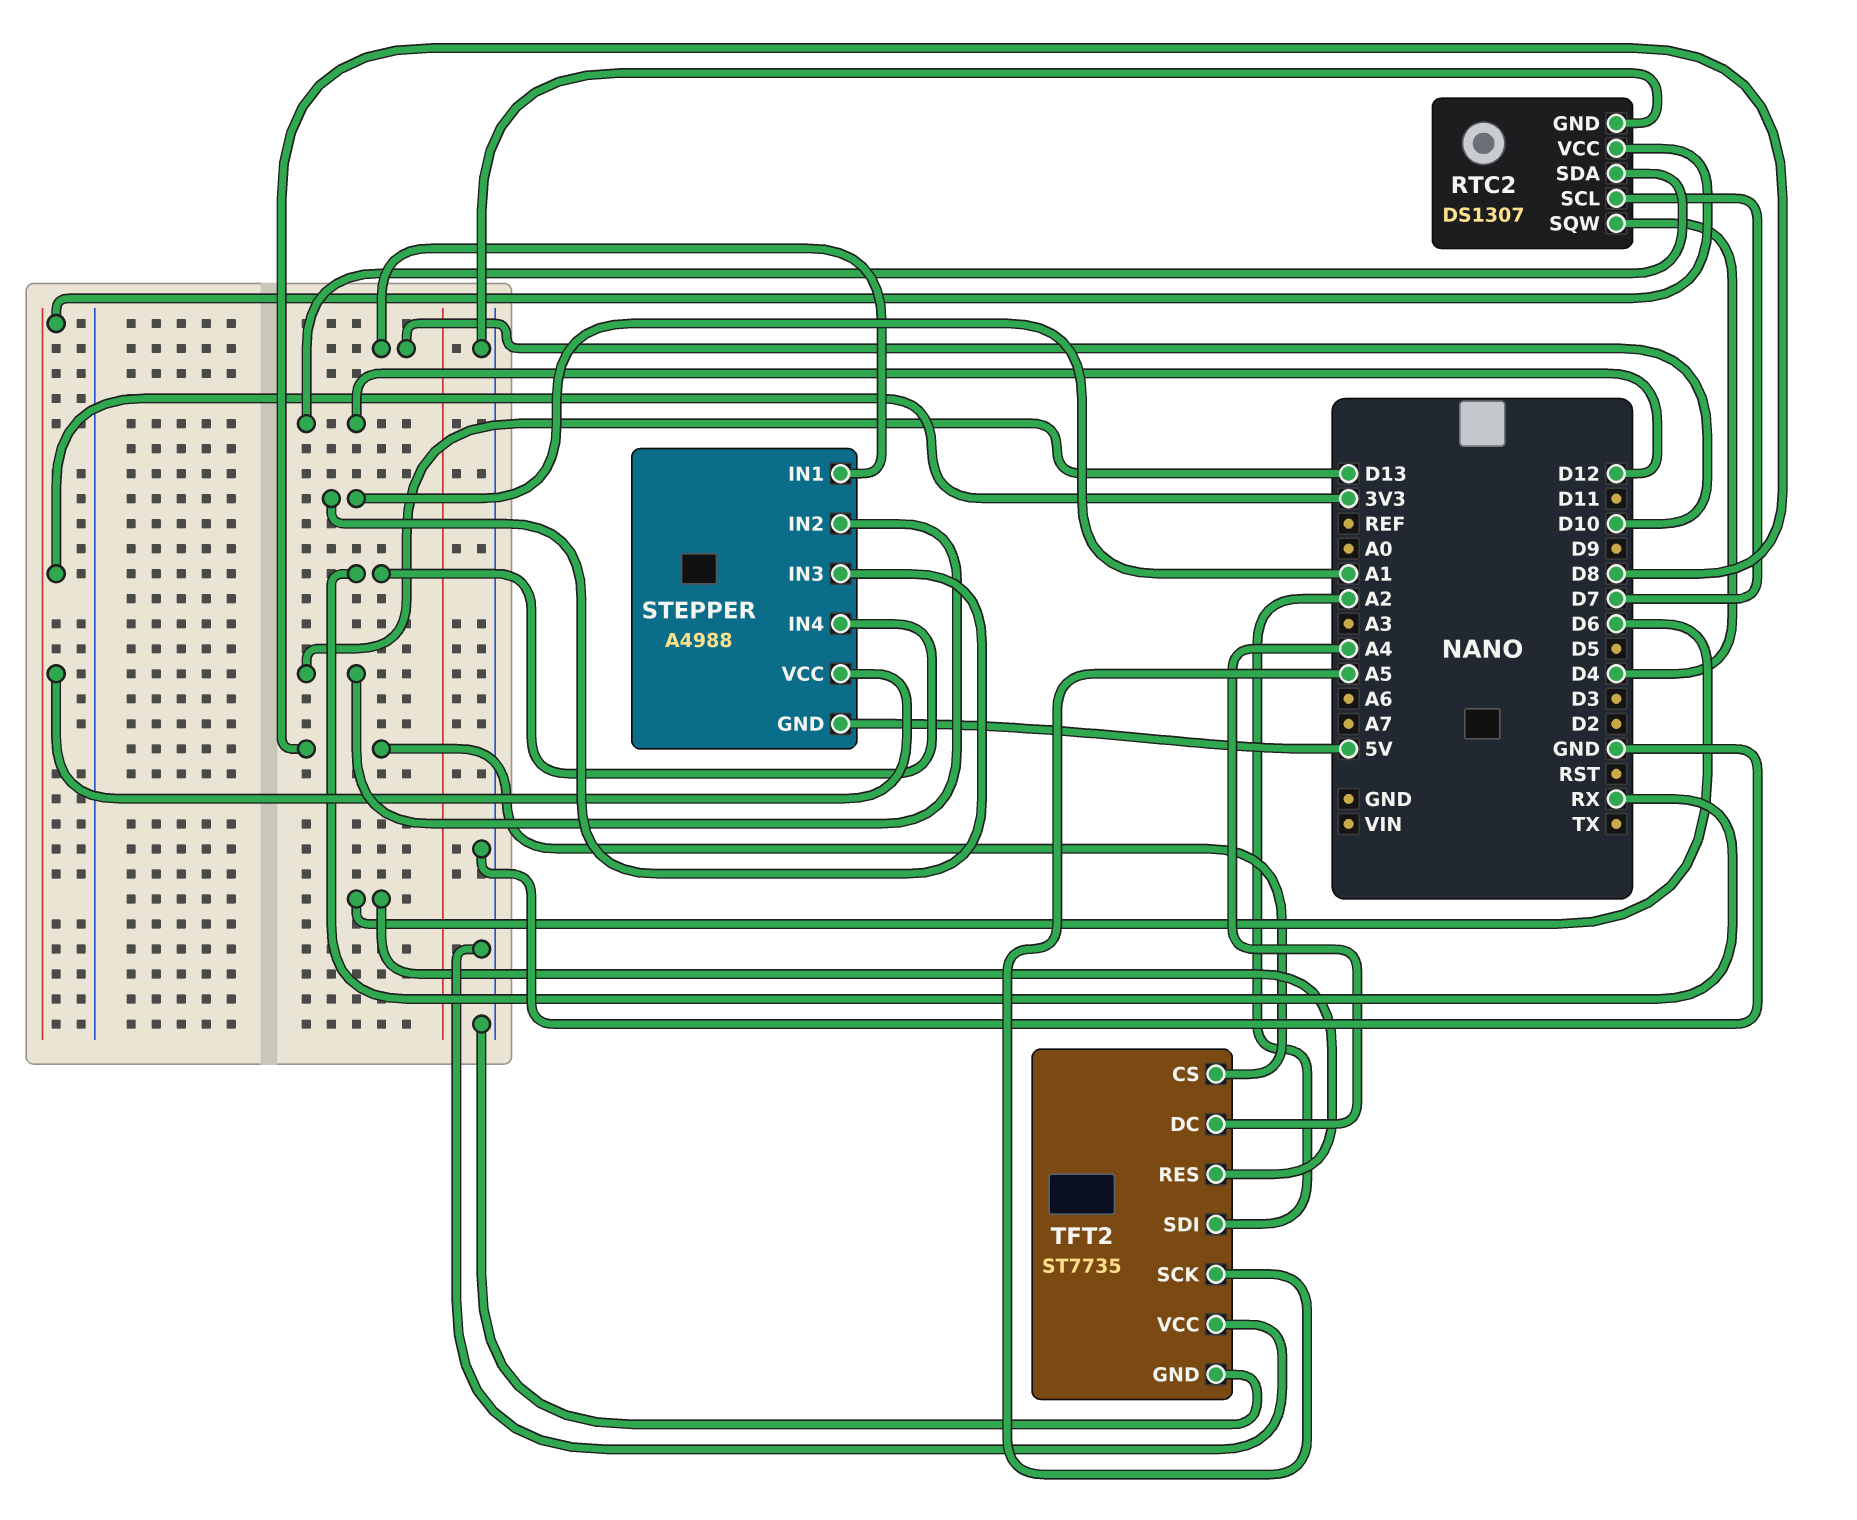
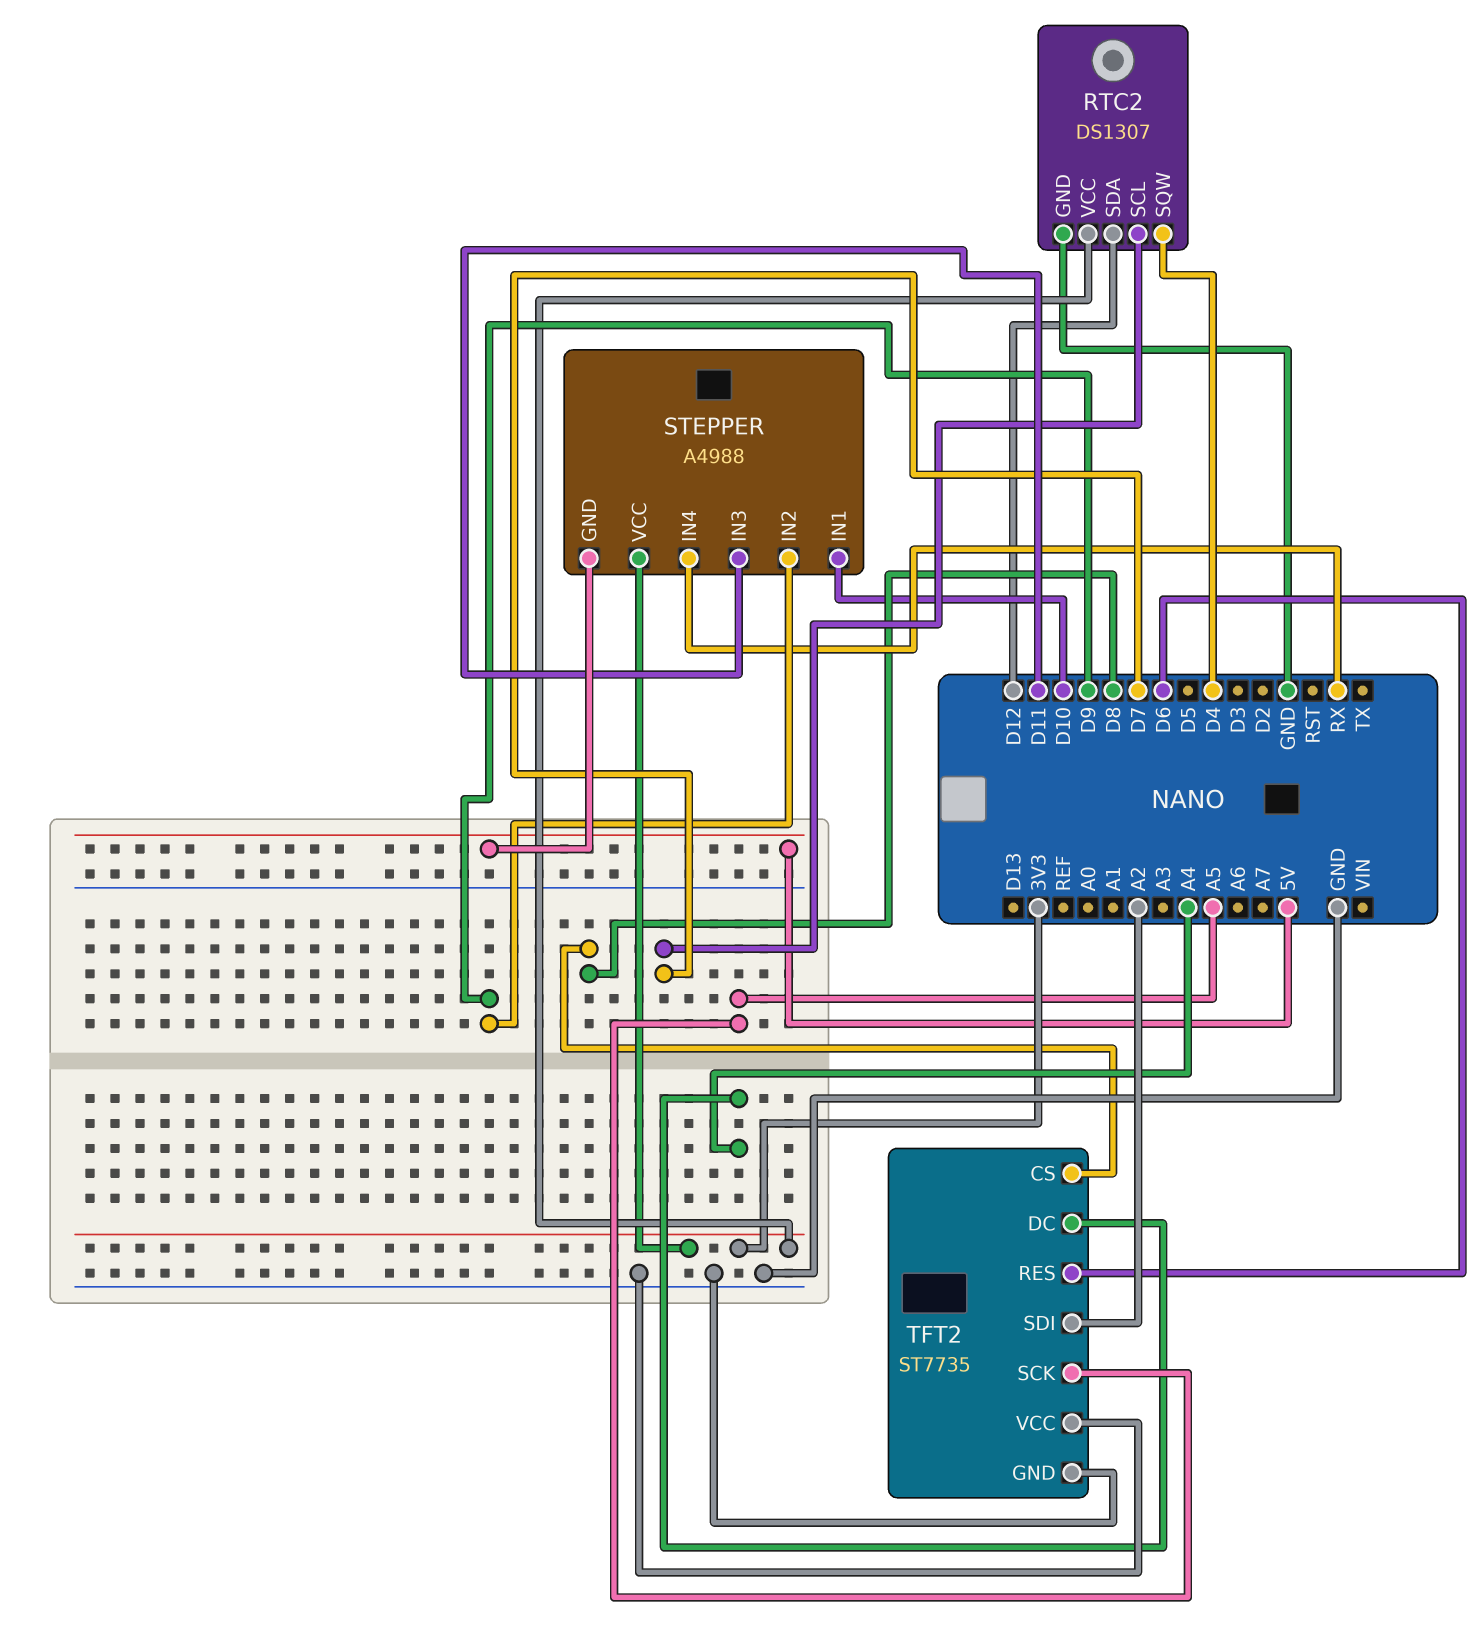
STEPPER pin IN2: D13 -> D9
STEPPER pin IN3: A1 -> D11

